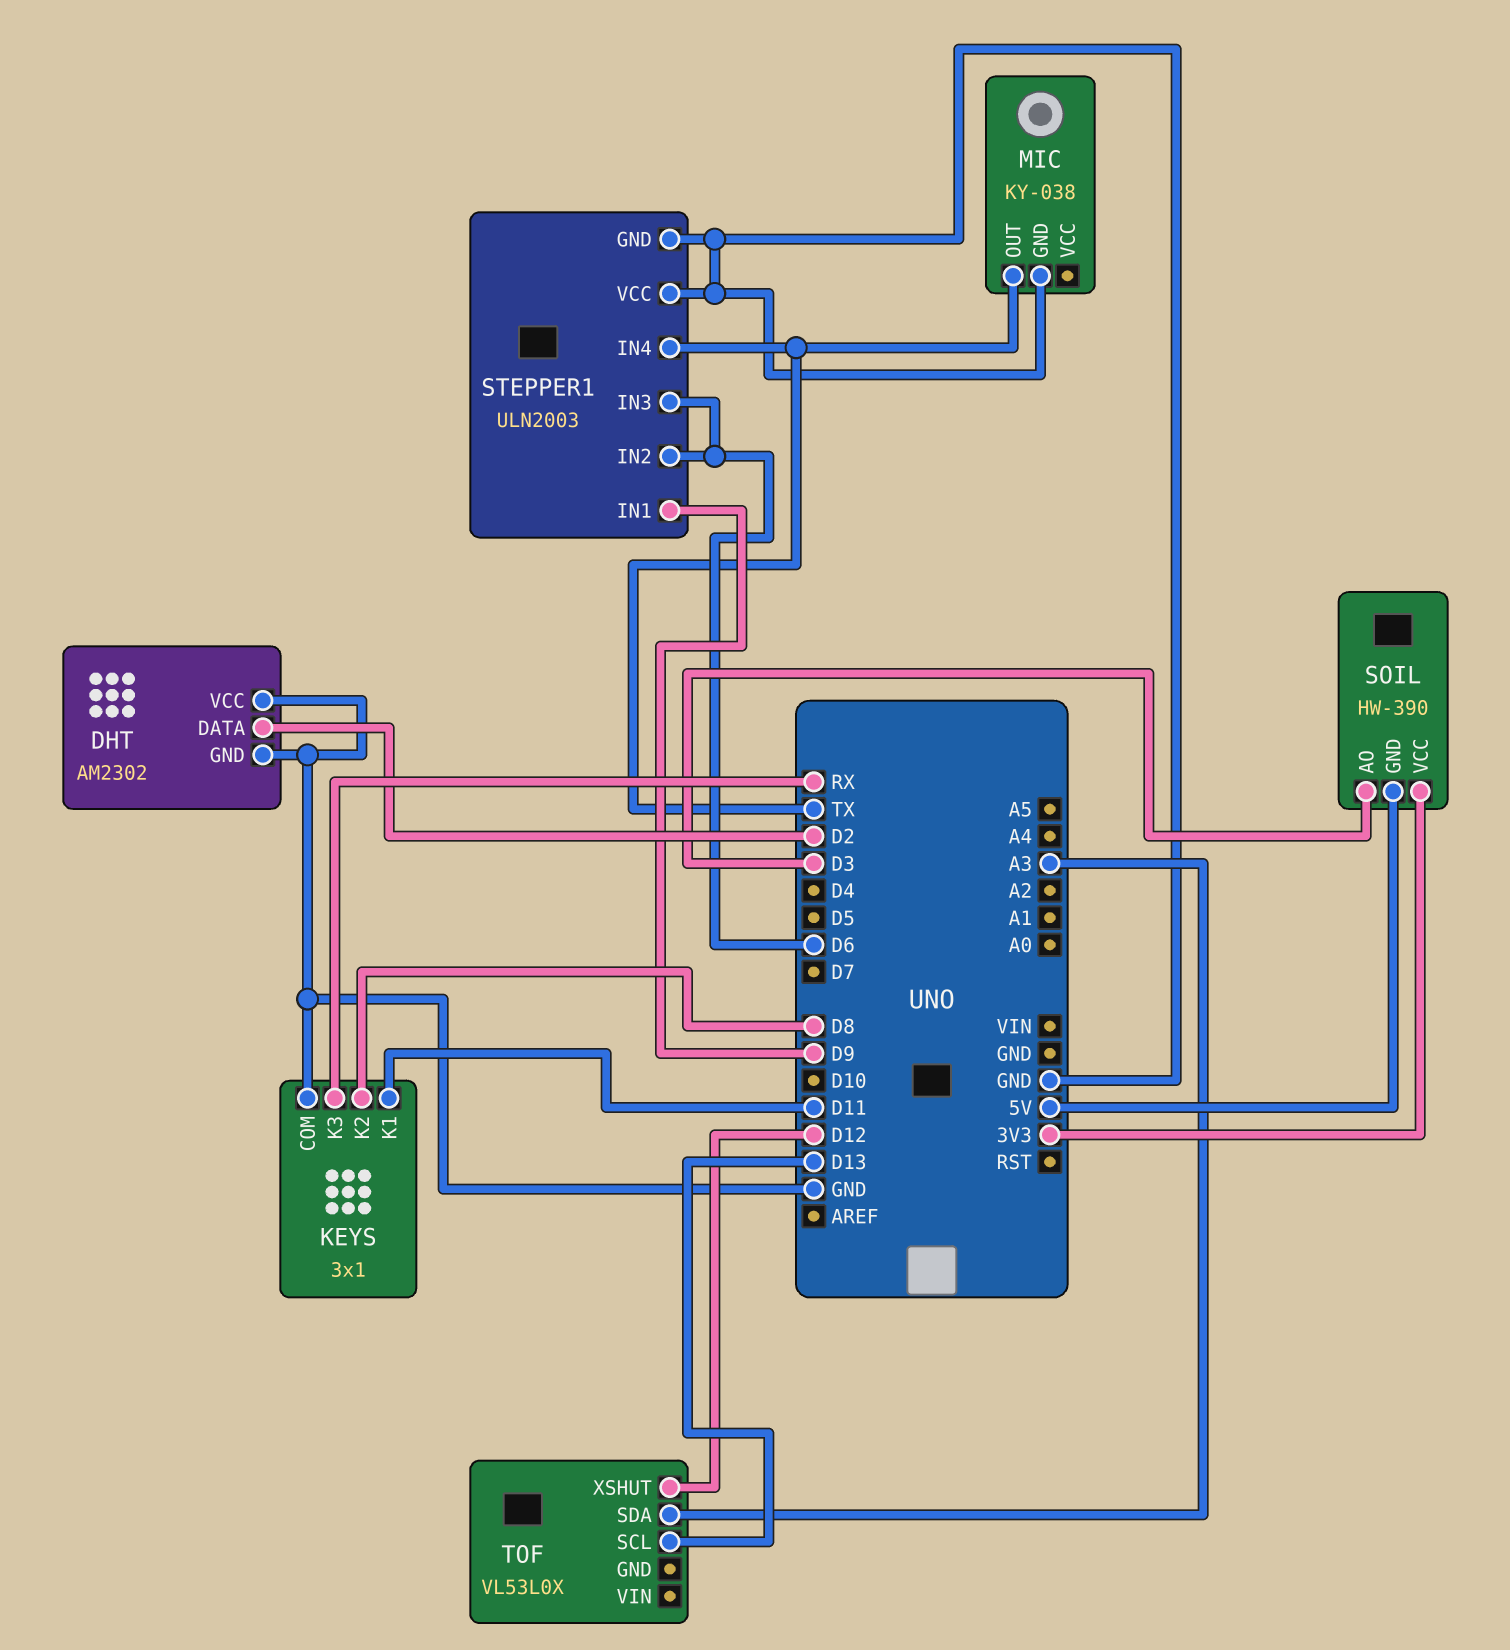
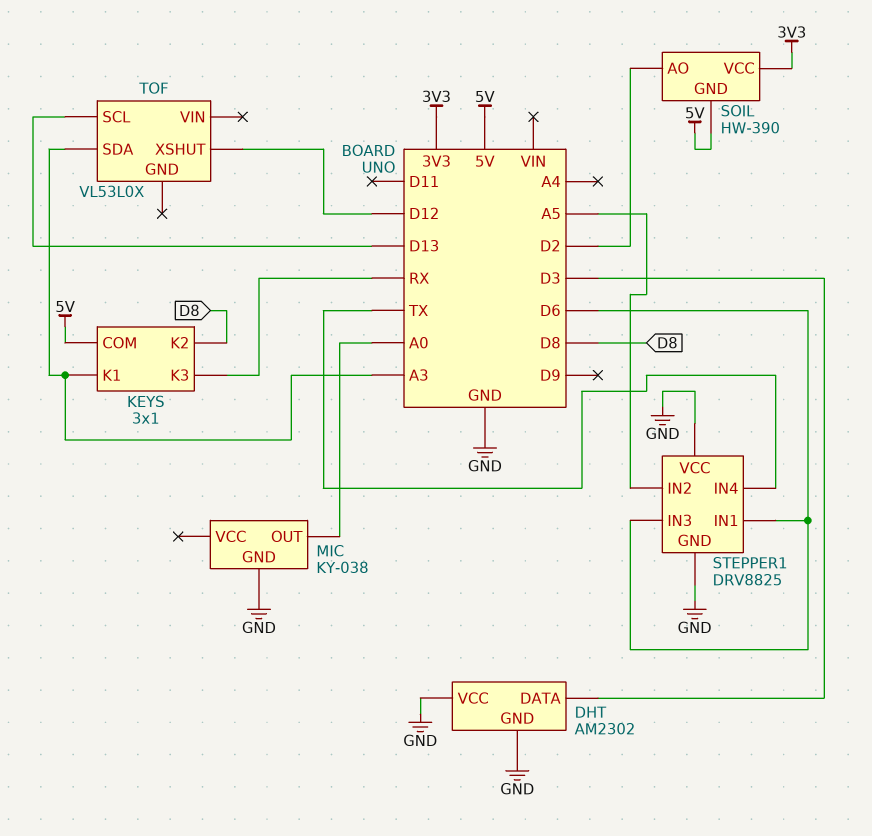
DHT pin DATA: D2 -> D3
KEYS pin COM: GND -> 5V
KEYS pin K1: D11 -> A3
MIC pin OUT: TX -> A0
SOIL pin AO: D3 -> D2
STEPPER1: ULN2003 -> DRV8825
STEPPER1 pin IN1: D9 -> D6
STEPPER1 pin IN2: D6 -> A5

